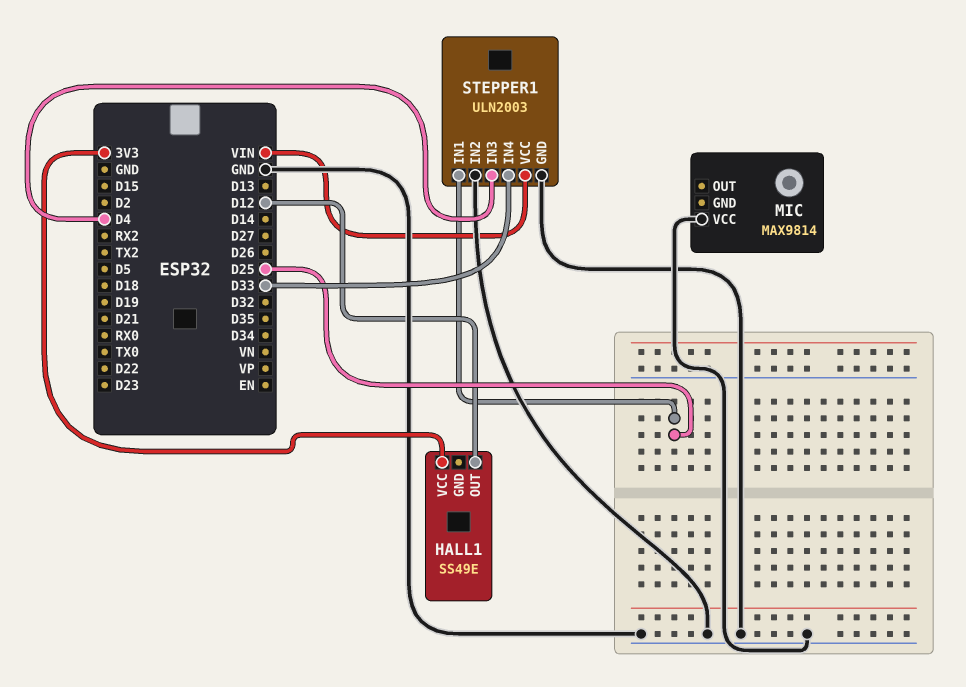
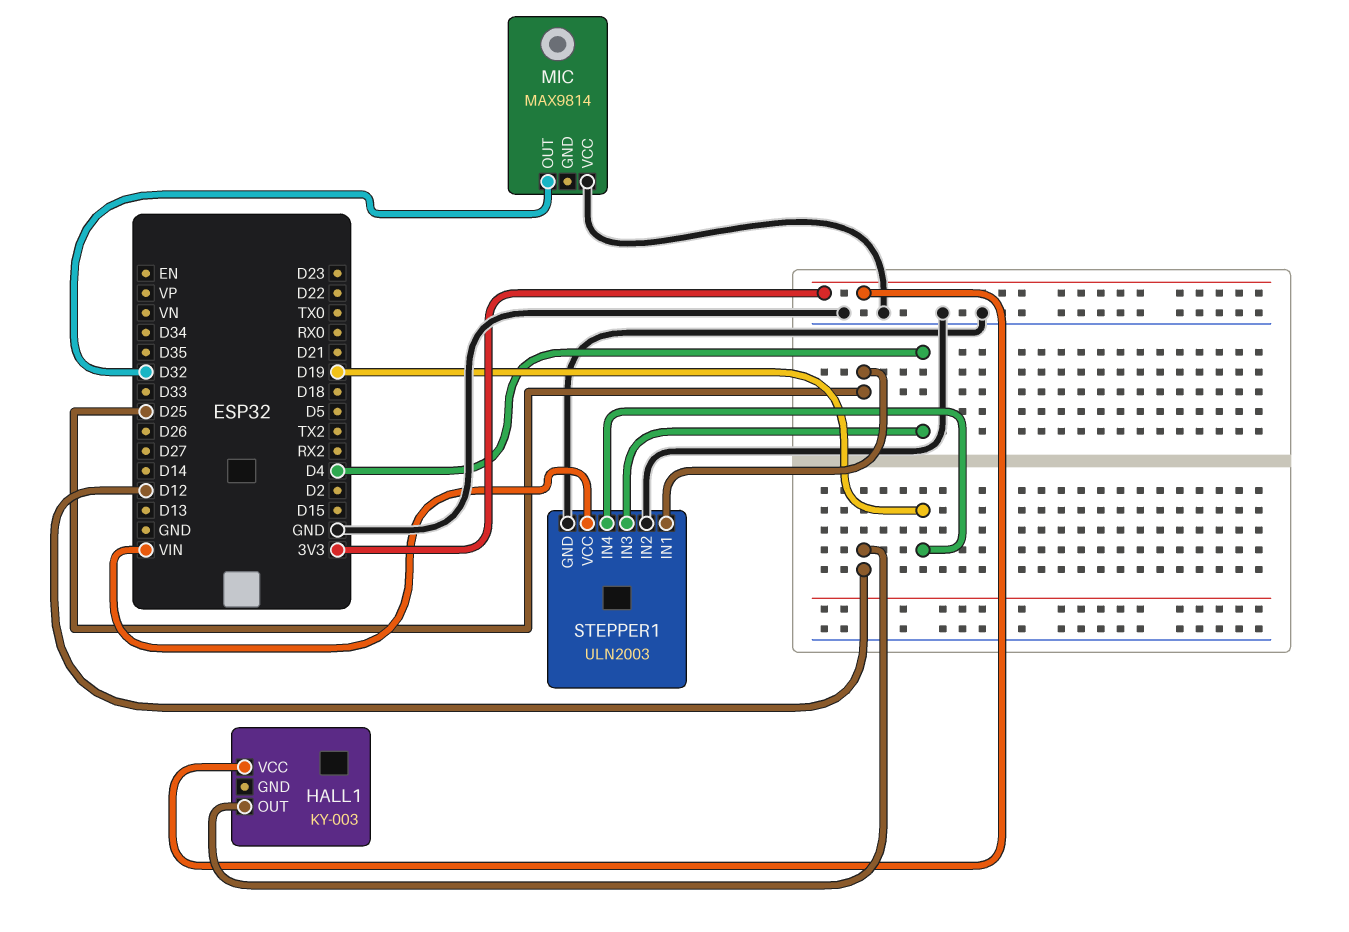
HALL1: SS49E -> KY-003
MIC pin OUT: none -> D32
STEPPER1 pin IN4: D33 -> D19

